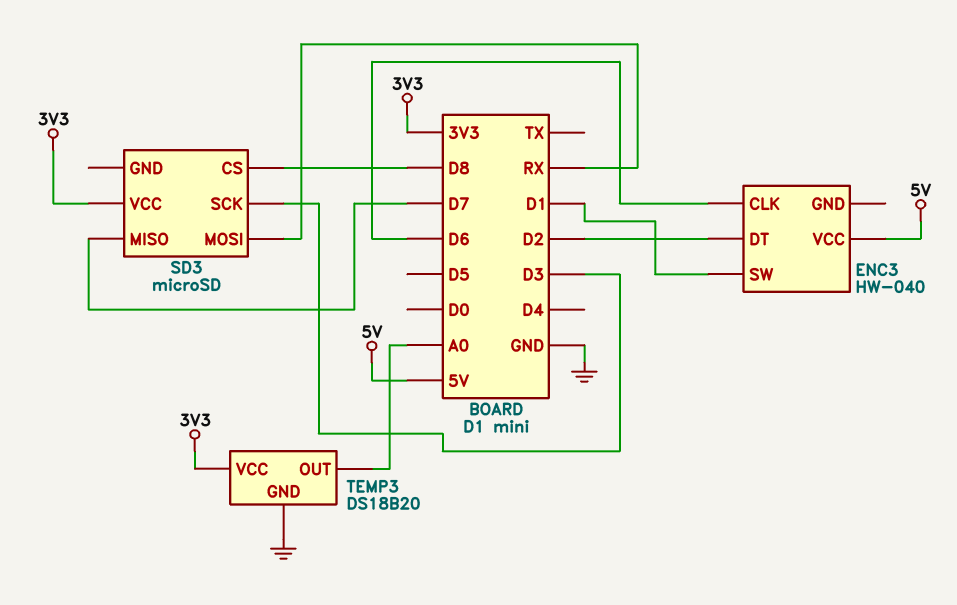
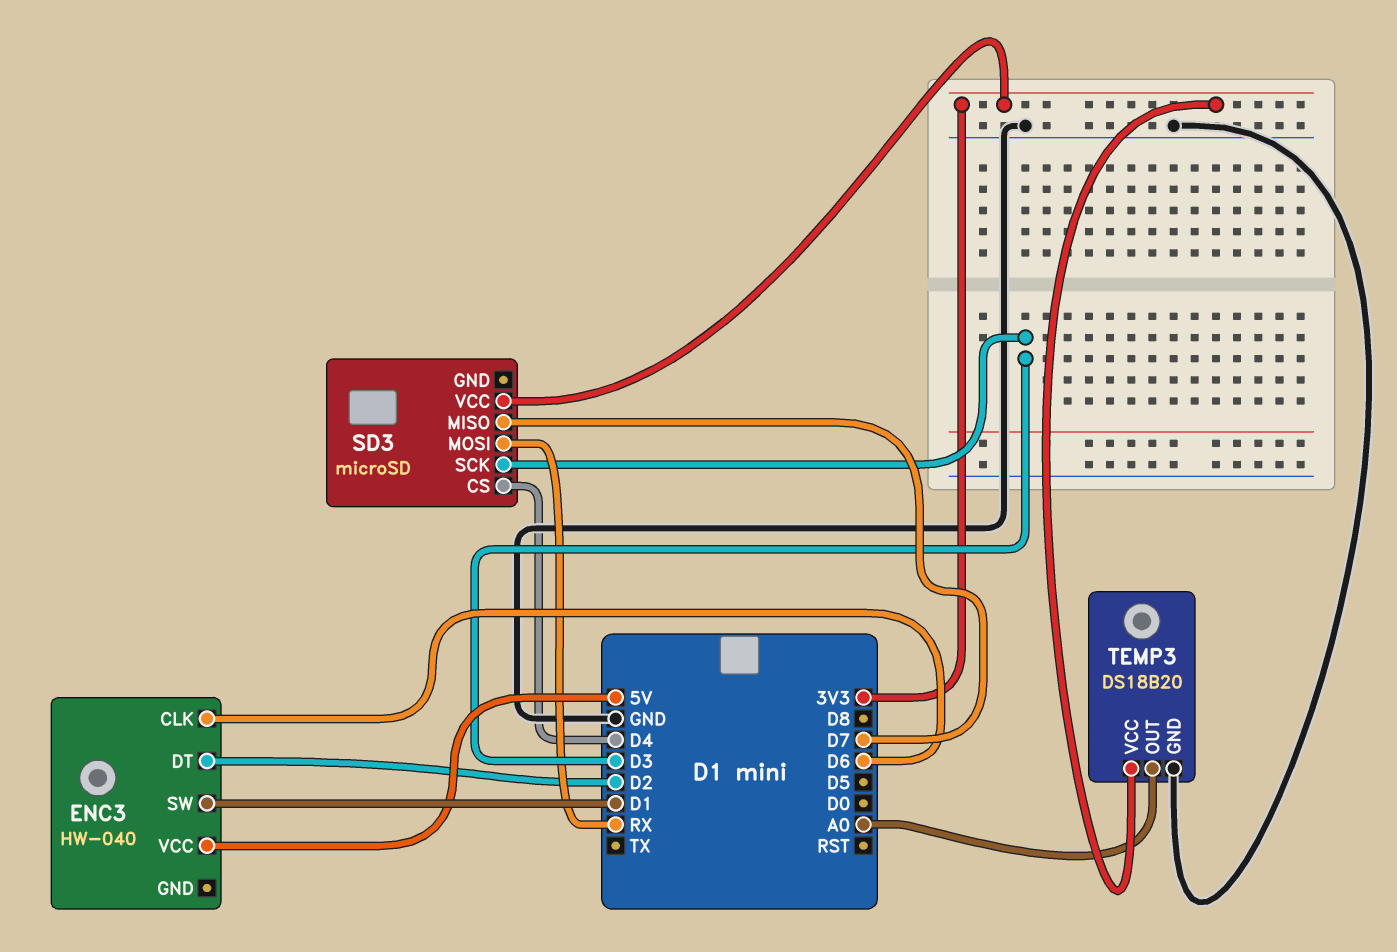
SD3 pin CS: D8 -> D4

